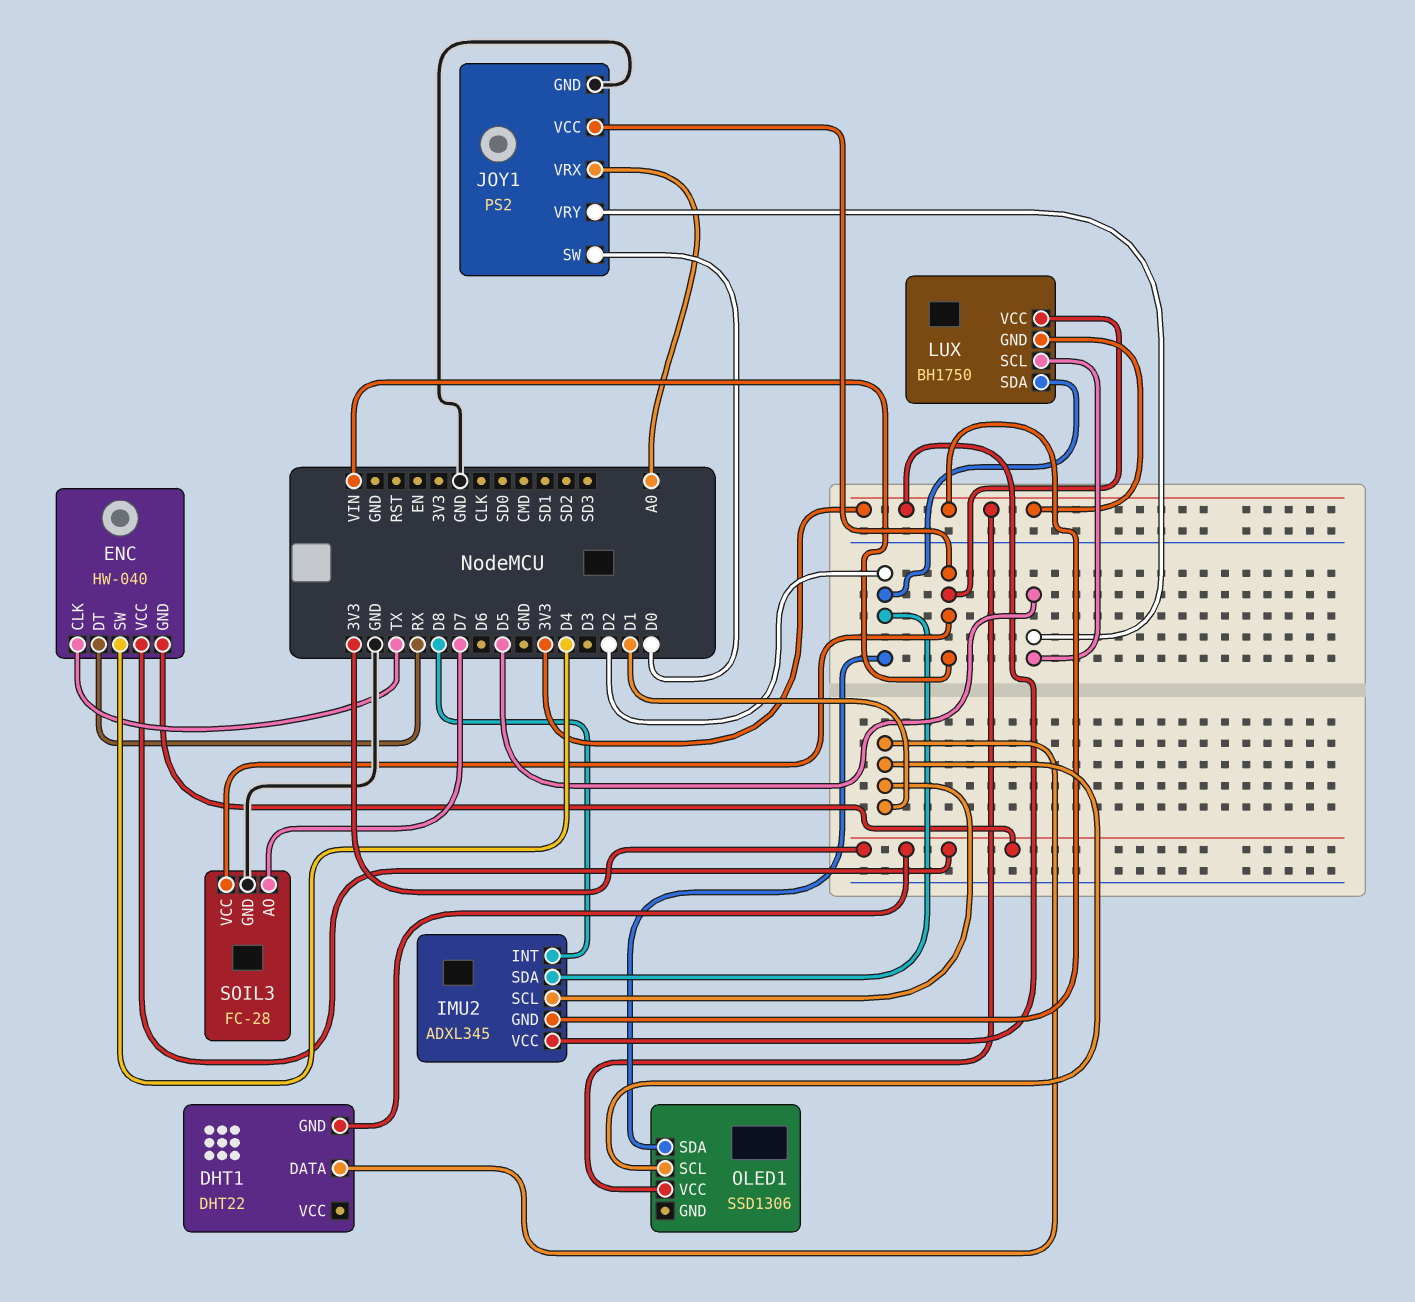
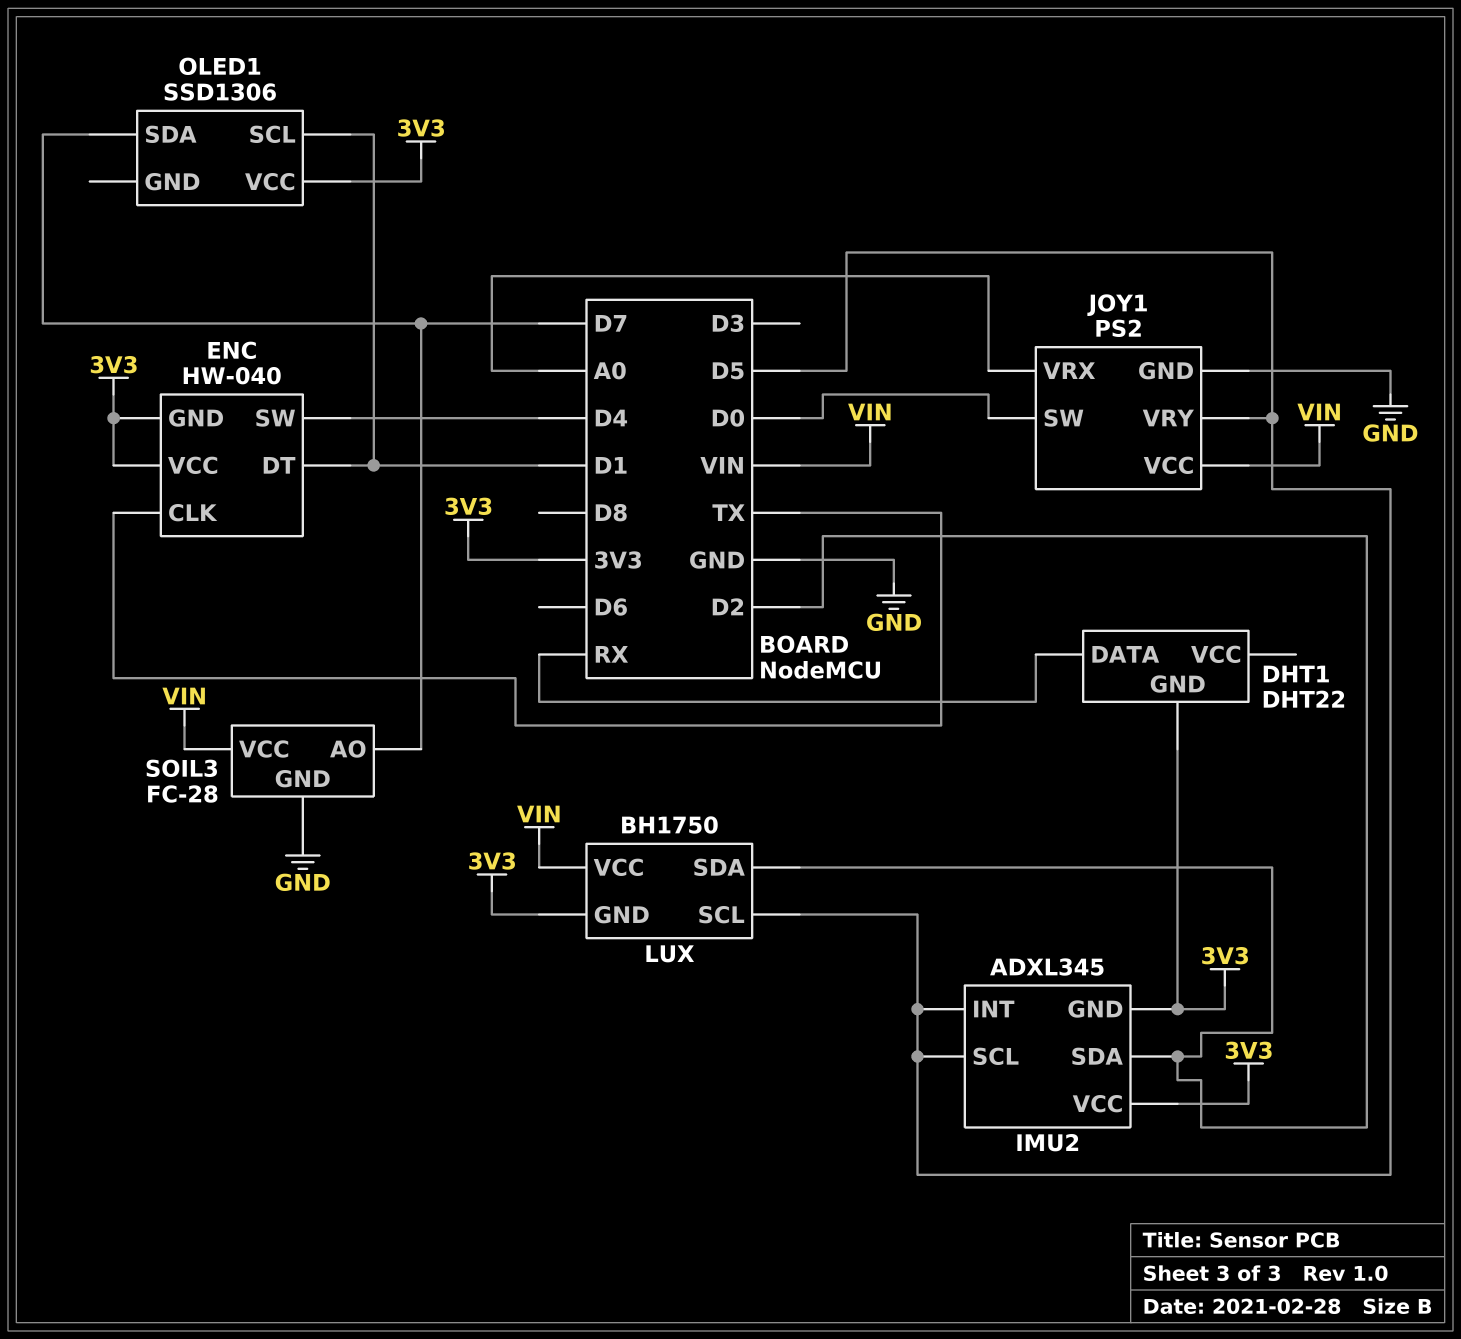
DHT1 pin DATA: D1 -> RX
ENC pin DT: RX -> D1
IMU2 pin INT: D8 -> D5
IMU2 pin SCL: D1 -> D5
OLED1 pin SDA: D2 -> D7

